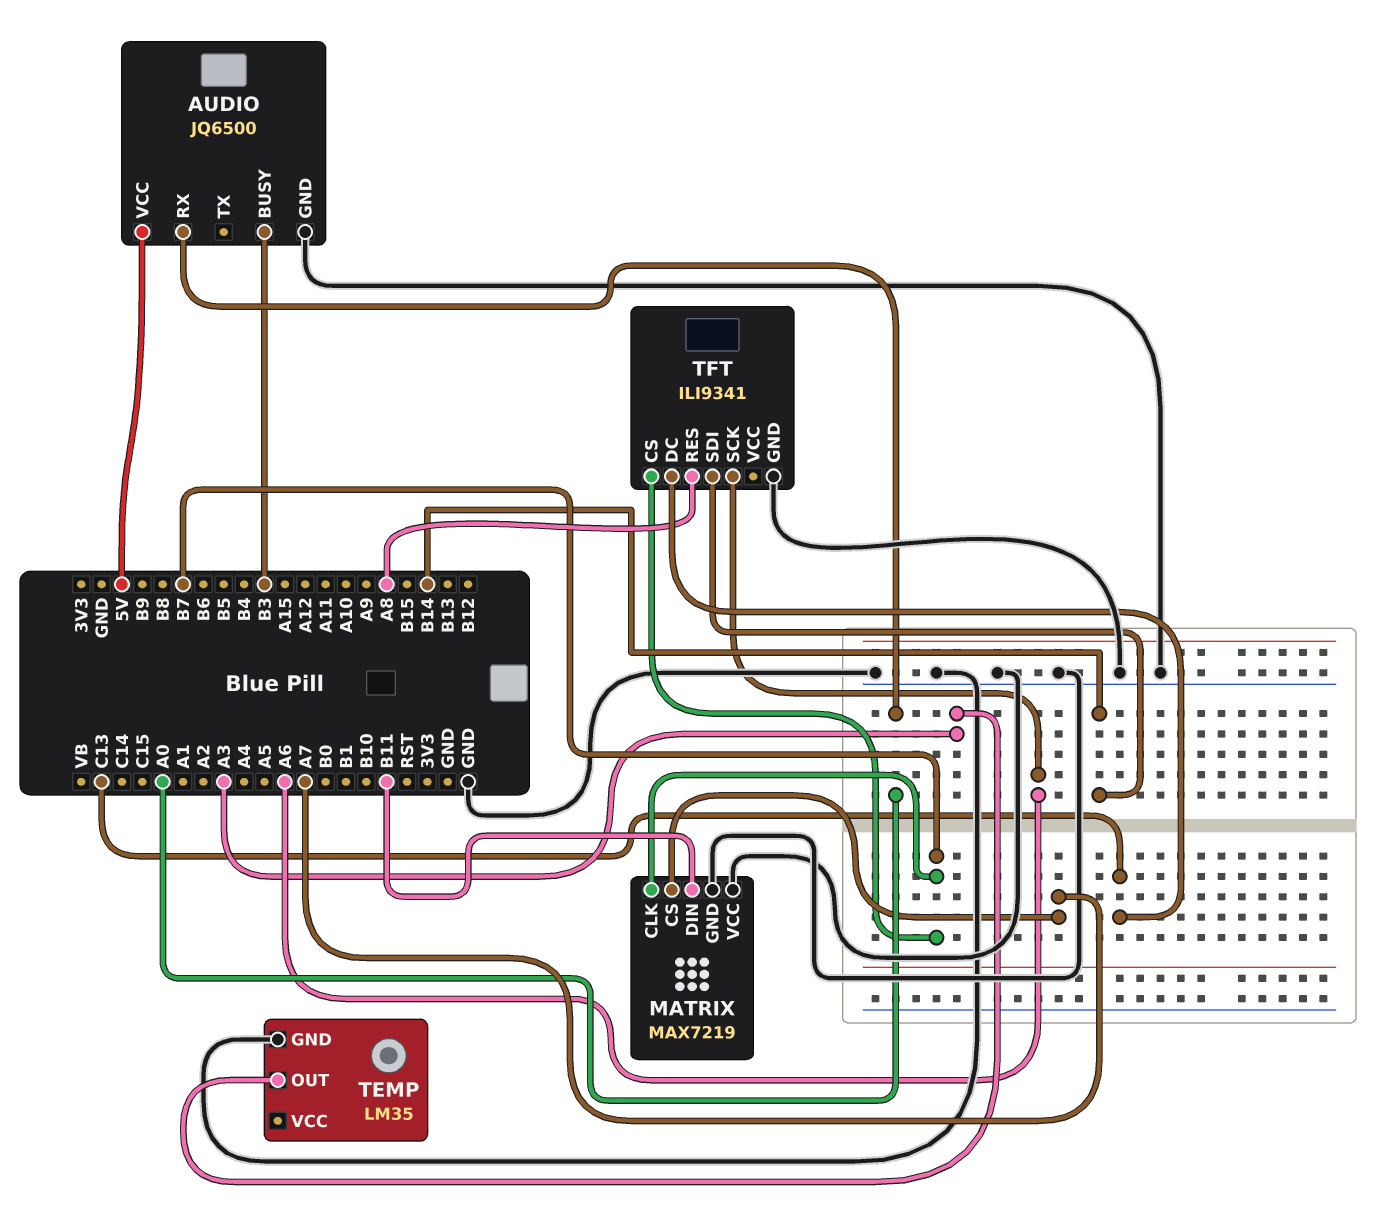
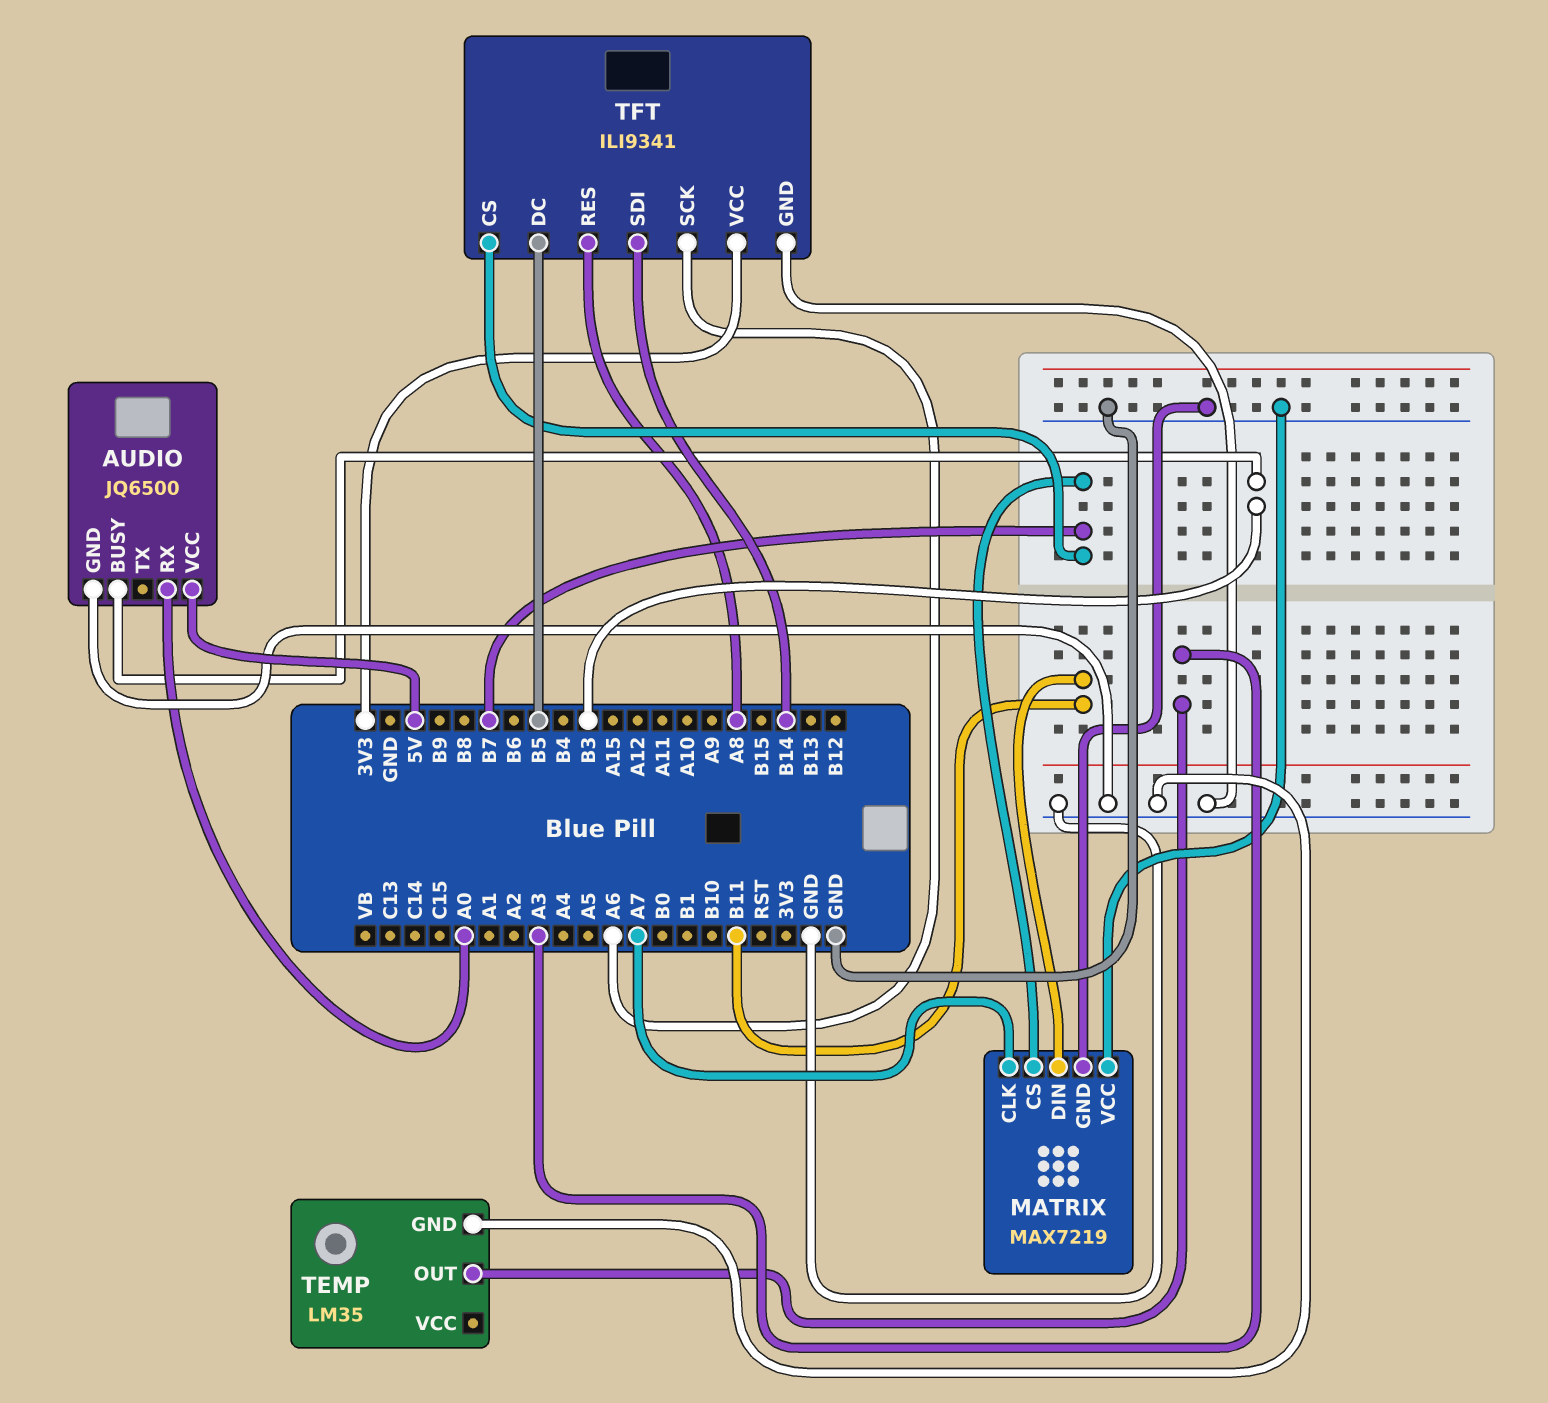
MATRIX pin CLK: B7 -> A7
MATRIX pin CS: A7 -> B7
TFT pin DC: C13 -> B5
TFT pin VCC: none -> 3V3

